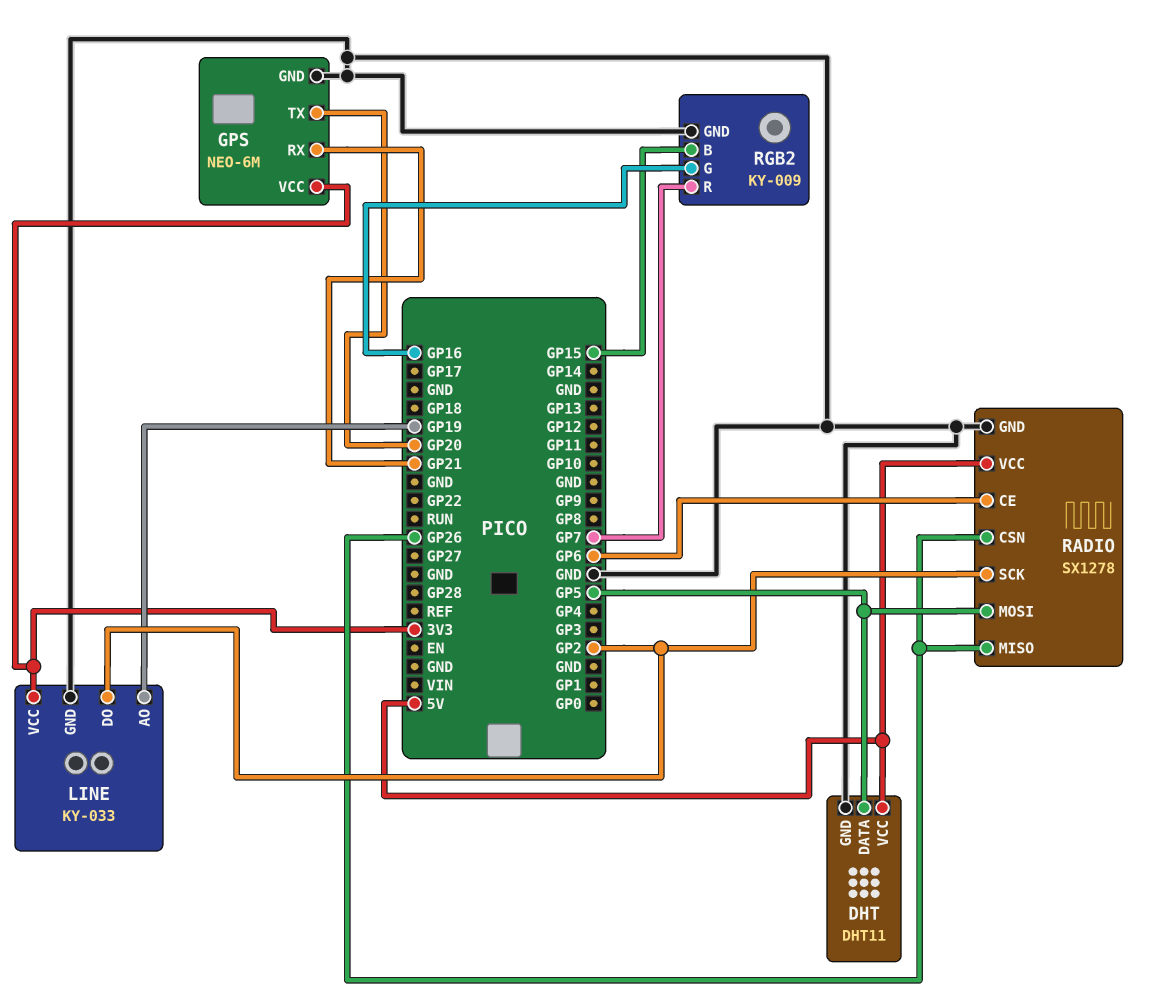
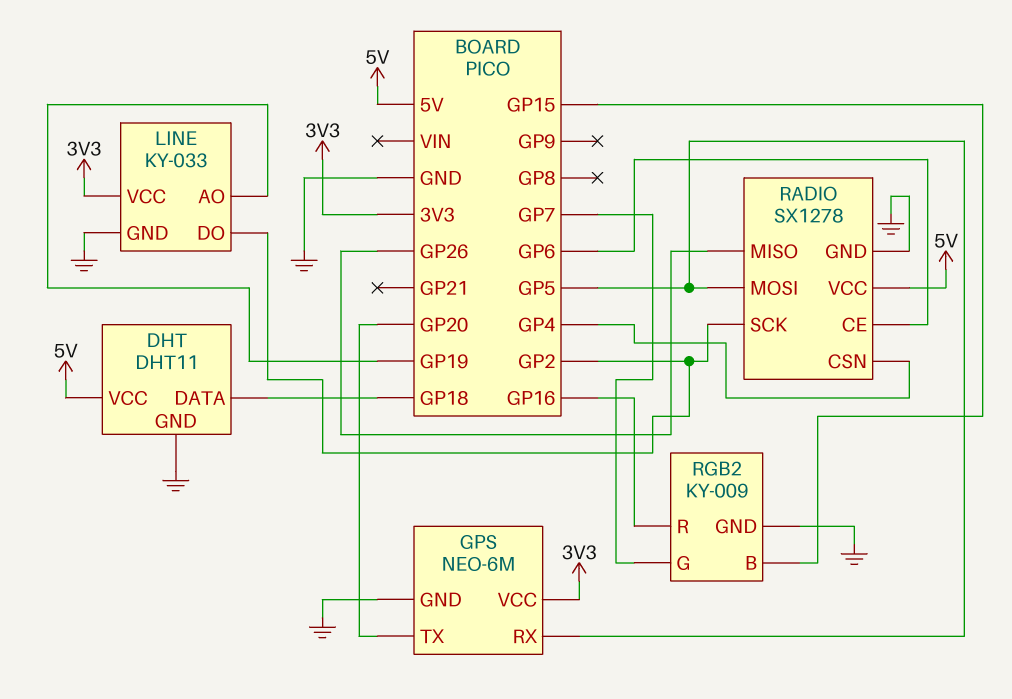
DHT pin DATA: GP5 -> GP18
GPS pin RX: GP21 -> GP5
RADIO pin CSN: GP26 -> GP4
RGB2 pin G: GP16 -> GP7
RGB2 pin R: GP7 -> GP16

